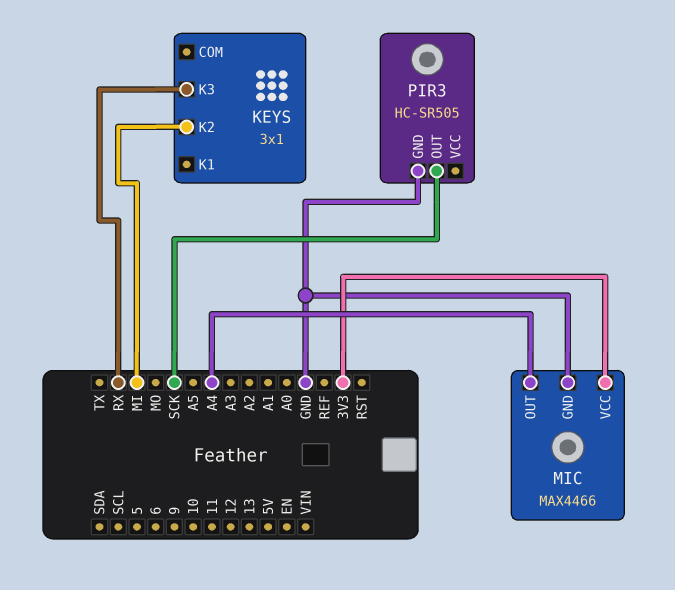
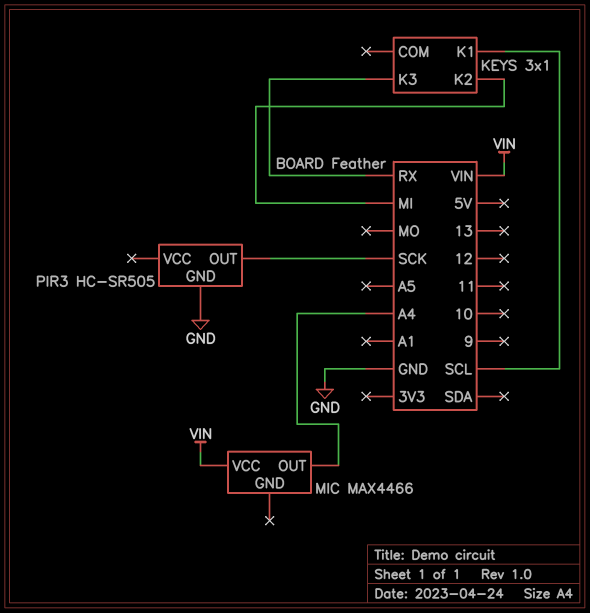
KEYS pin K1: none -> SCL
MIC pin GND: GND -> none
MIC pin VCC: 3V3 -> VIN

